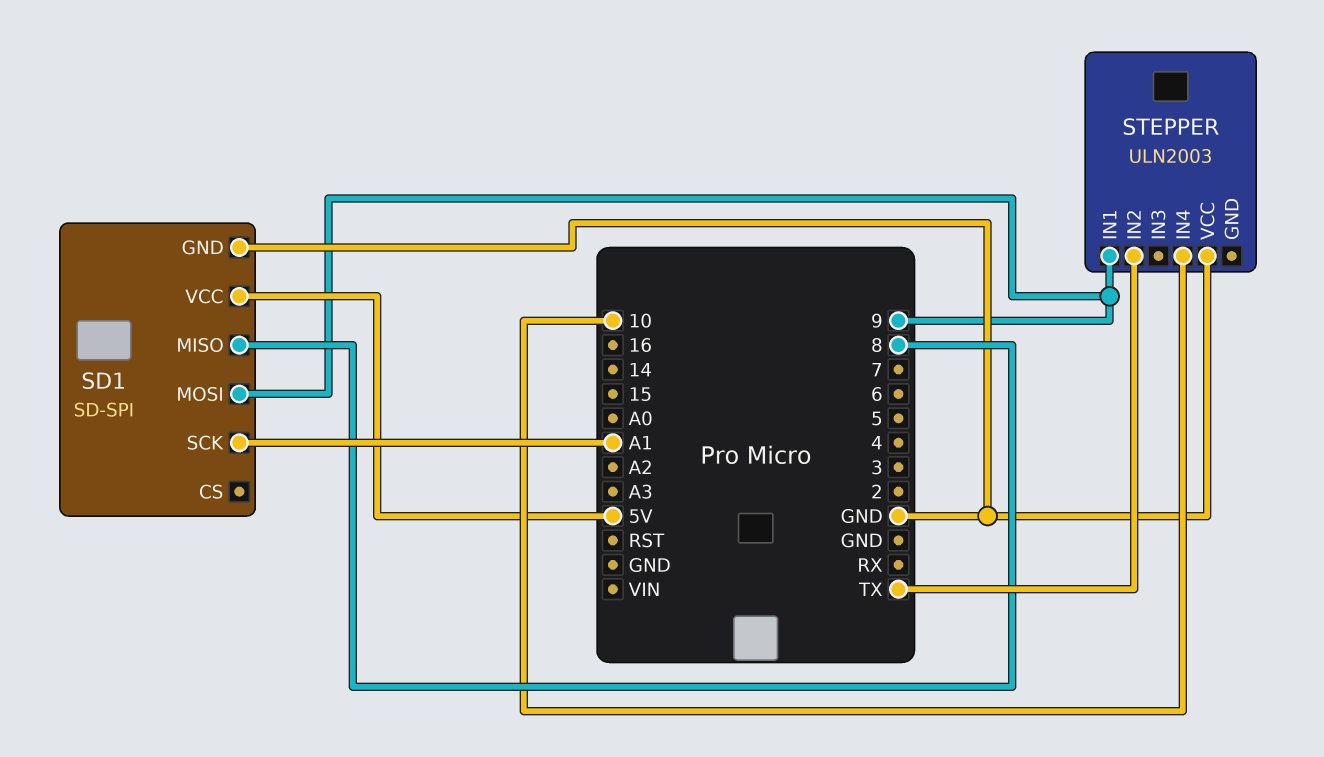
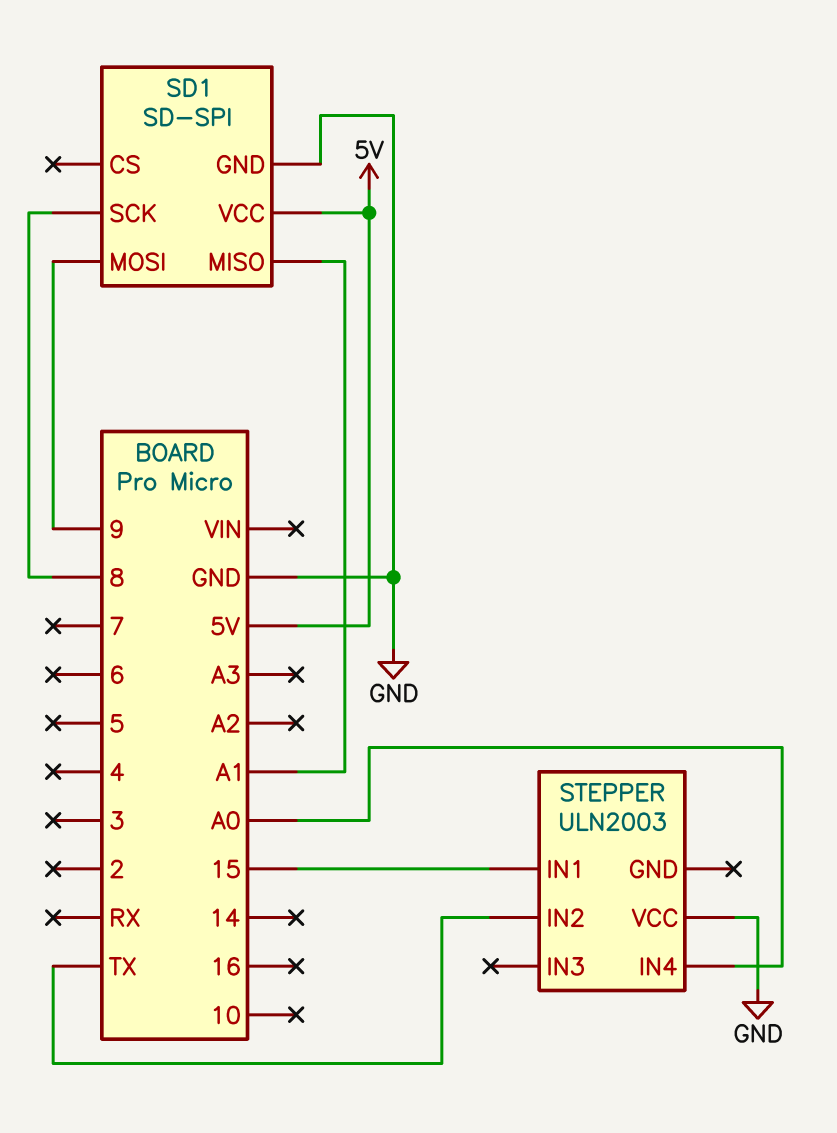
SD1 pin MISO: 8 -> A1
SD1 pin SCK: A1 -> 8
STEPPER pin IN1: 9 -> 15
STEPPER pin IN4: 10 -> A0

